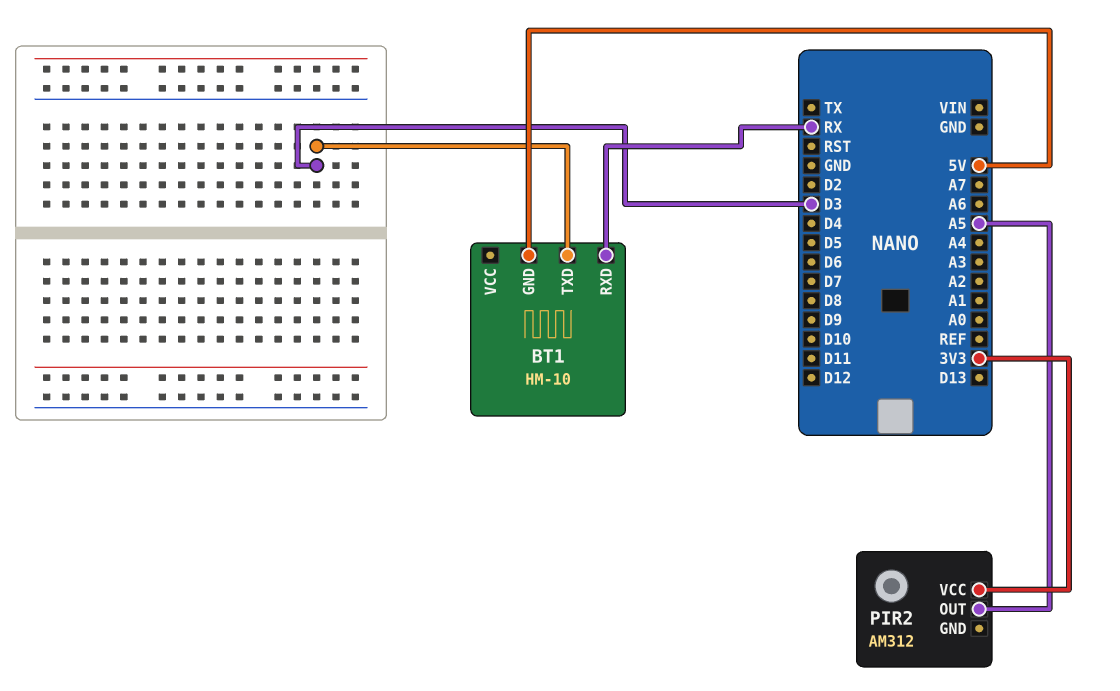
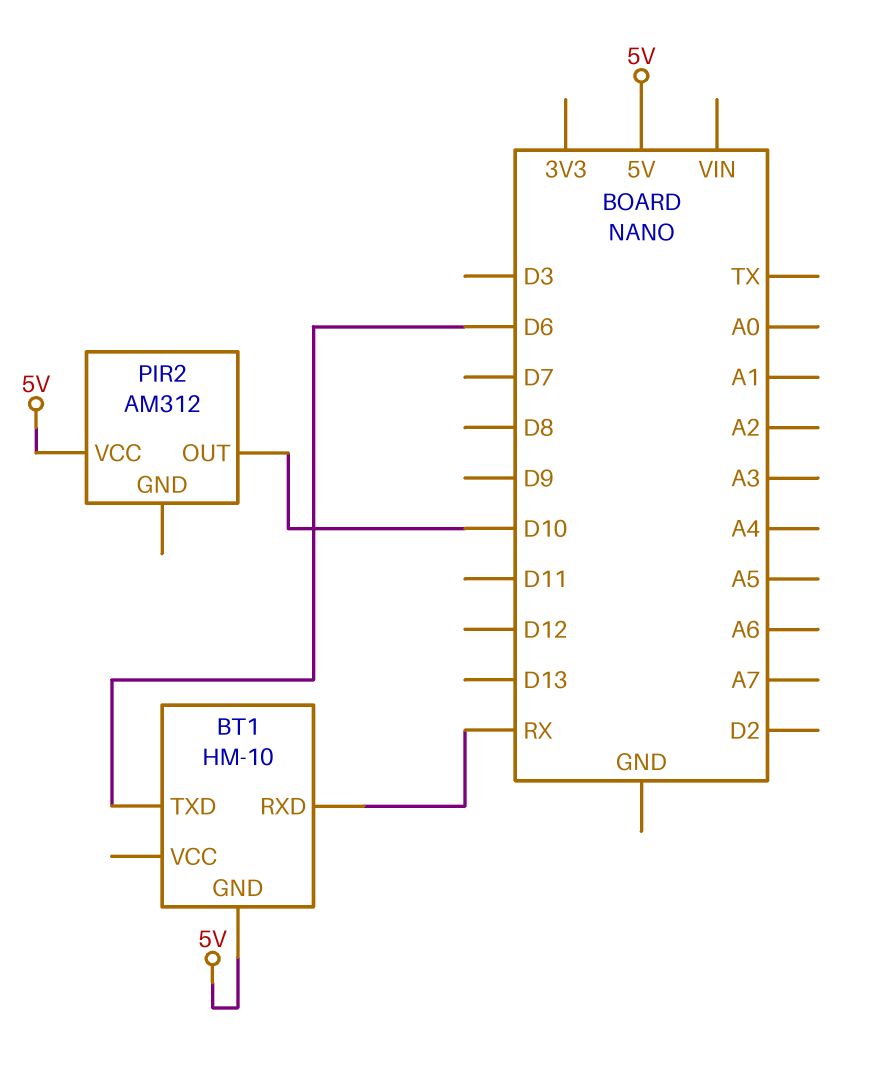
BT1 pin TXD: D3 -> D6
PIR2 pin OUT: A5 -> D10
PIR2 pin VCC: 3V3 -> 5V

